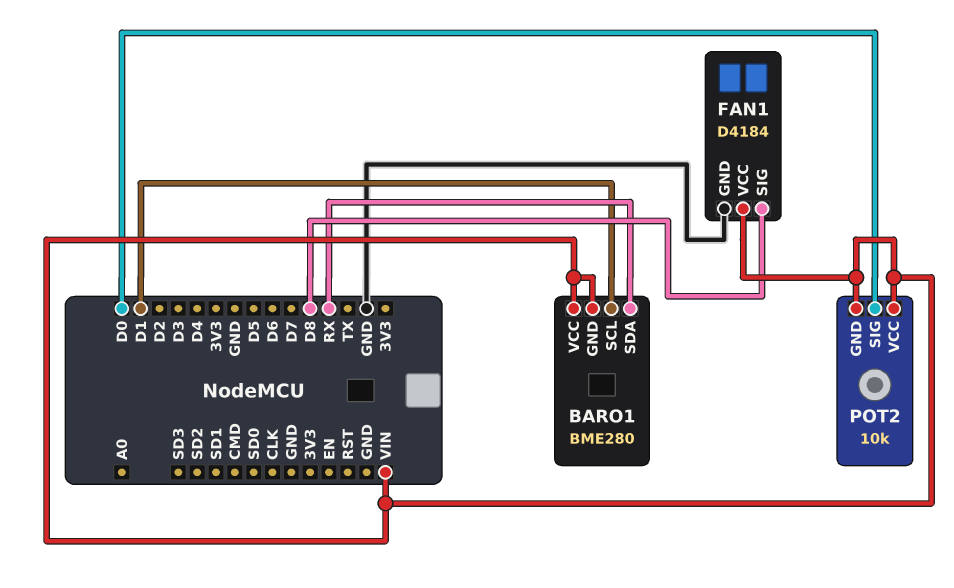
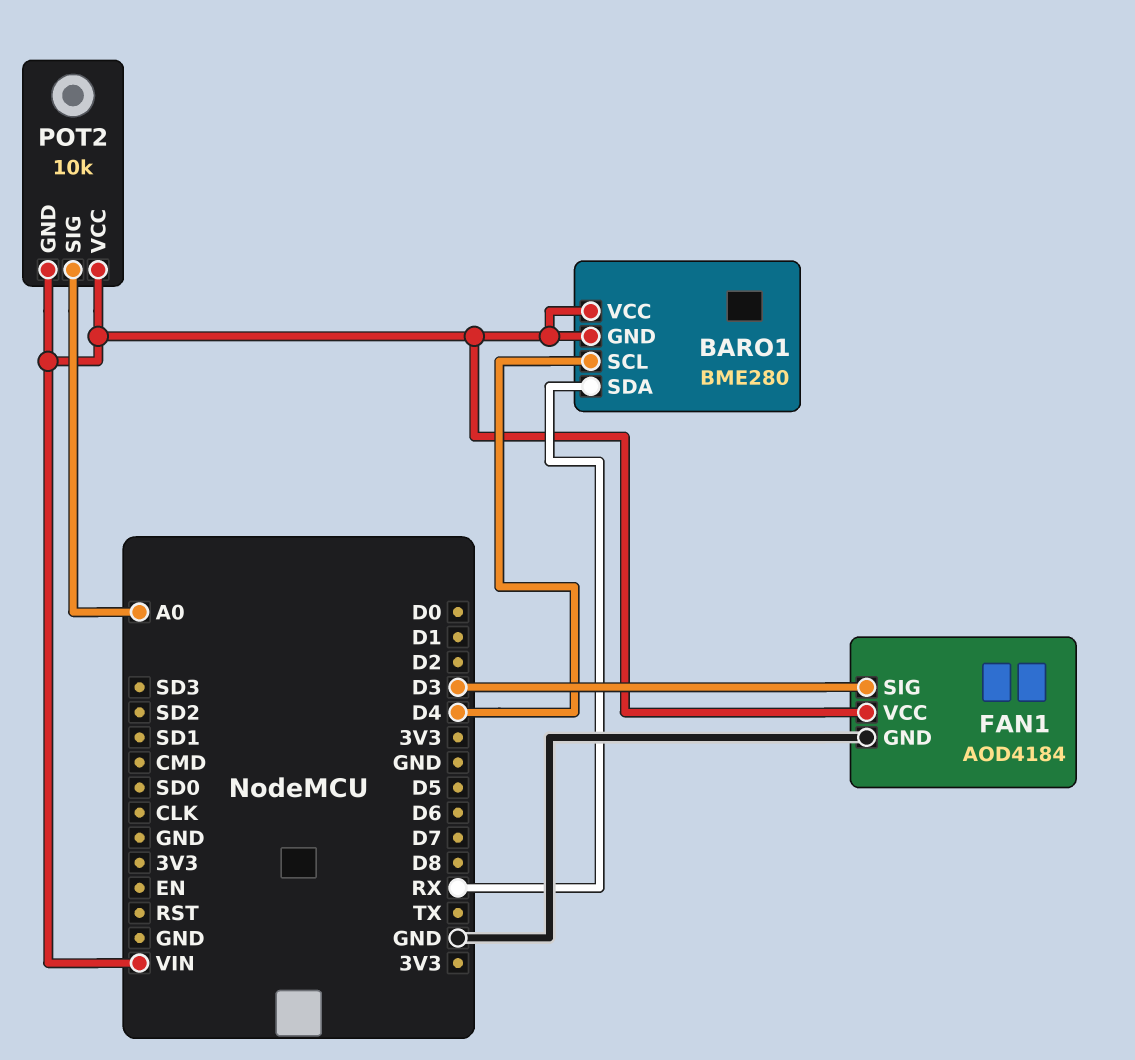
BARO1 pin SCL: D1 -> D4
FAN1: D4184 -> AOD4184
FAN1 pin SIG: D8 -> D3
POT2 pin SIG: D0 -> A0

